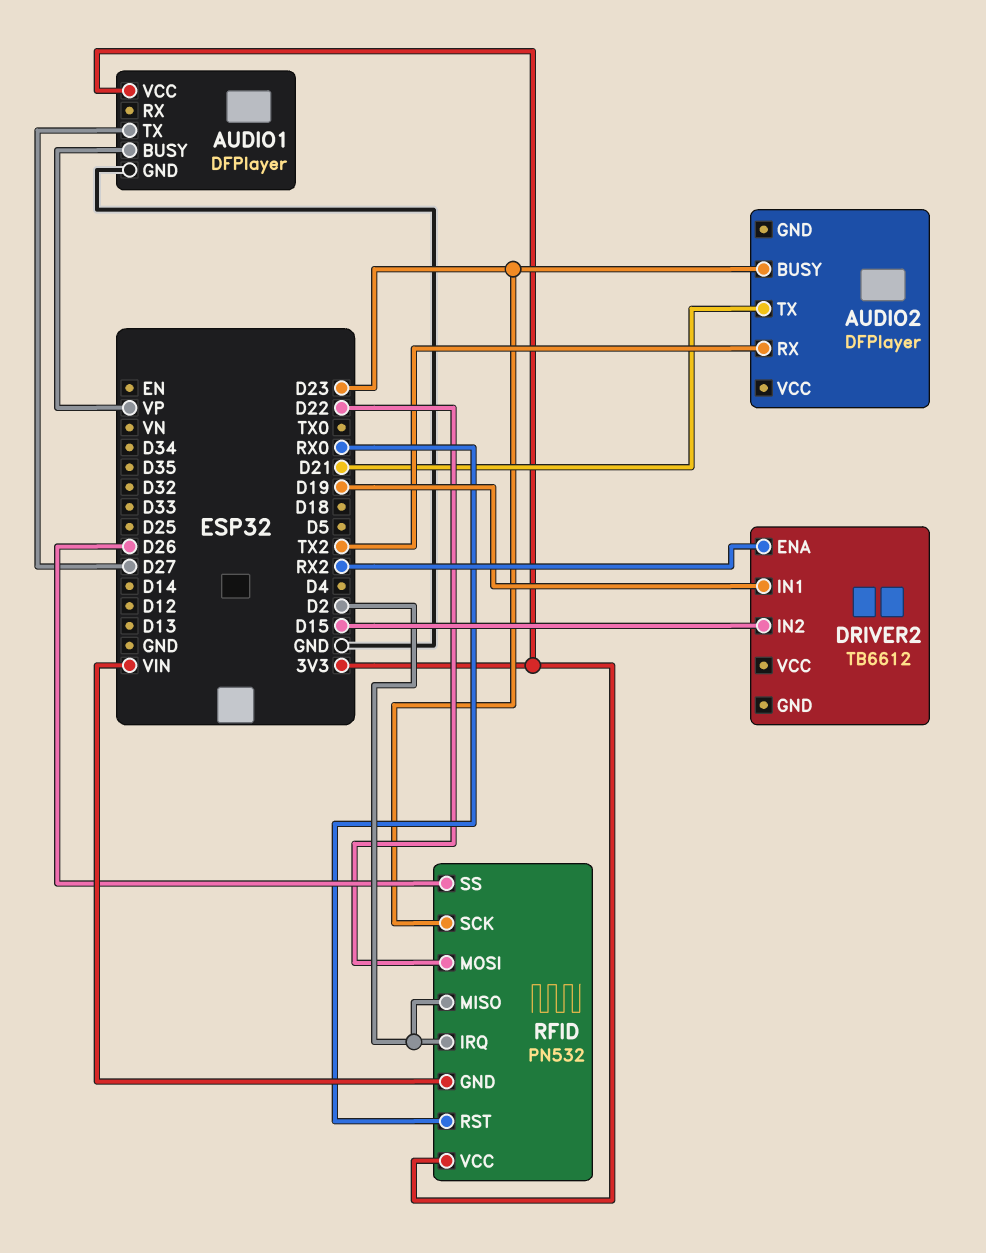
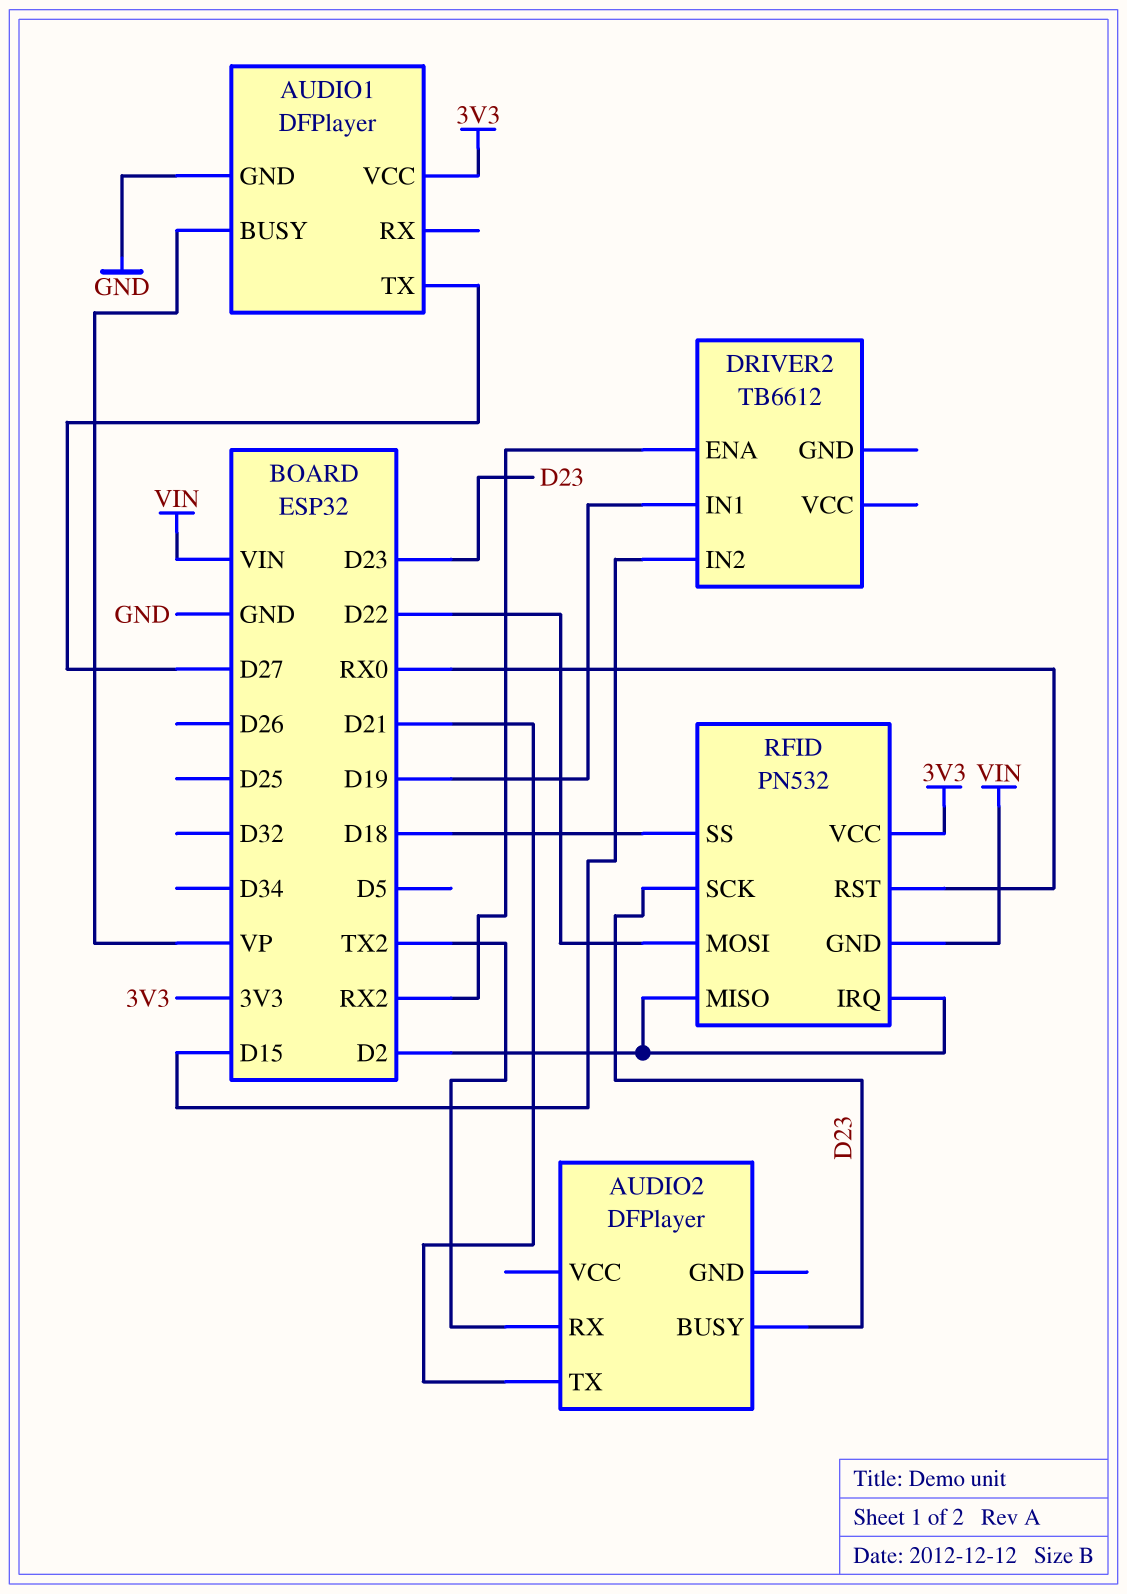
RFID pin SS: D26 -> D18

